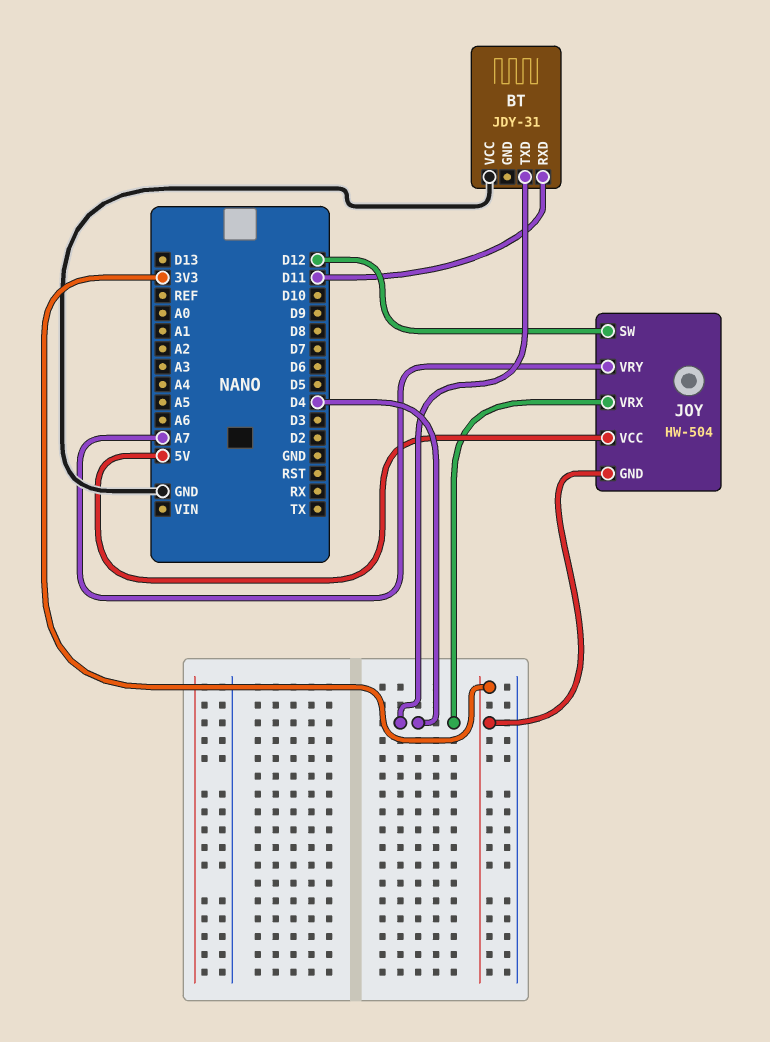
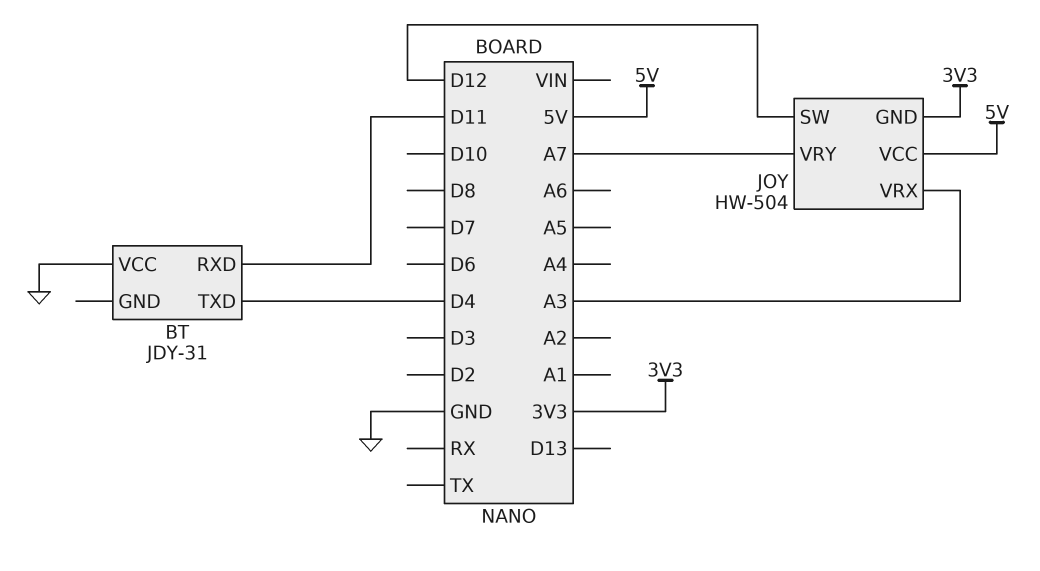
JOY pin VRX: D4 -> A3

